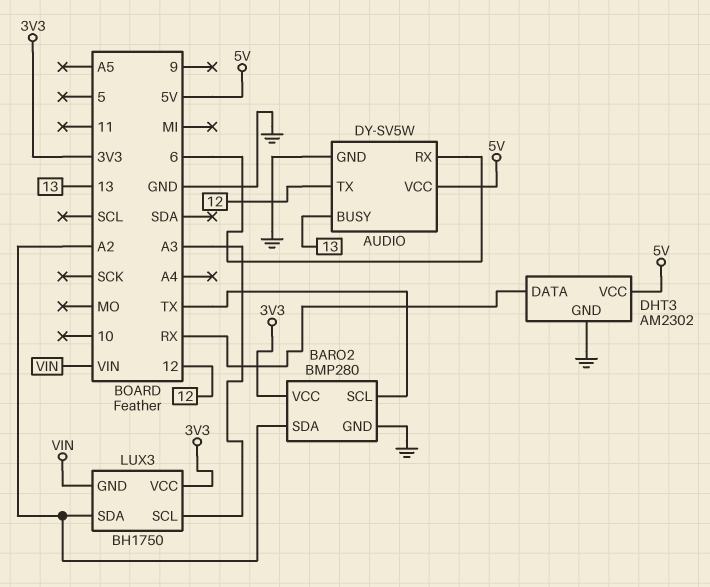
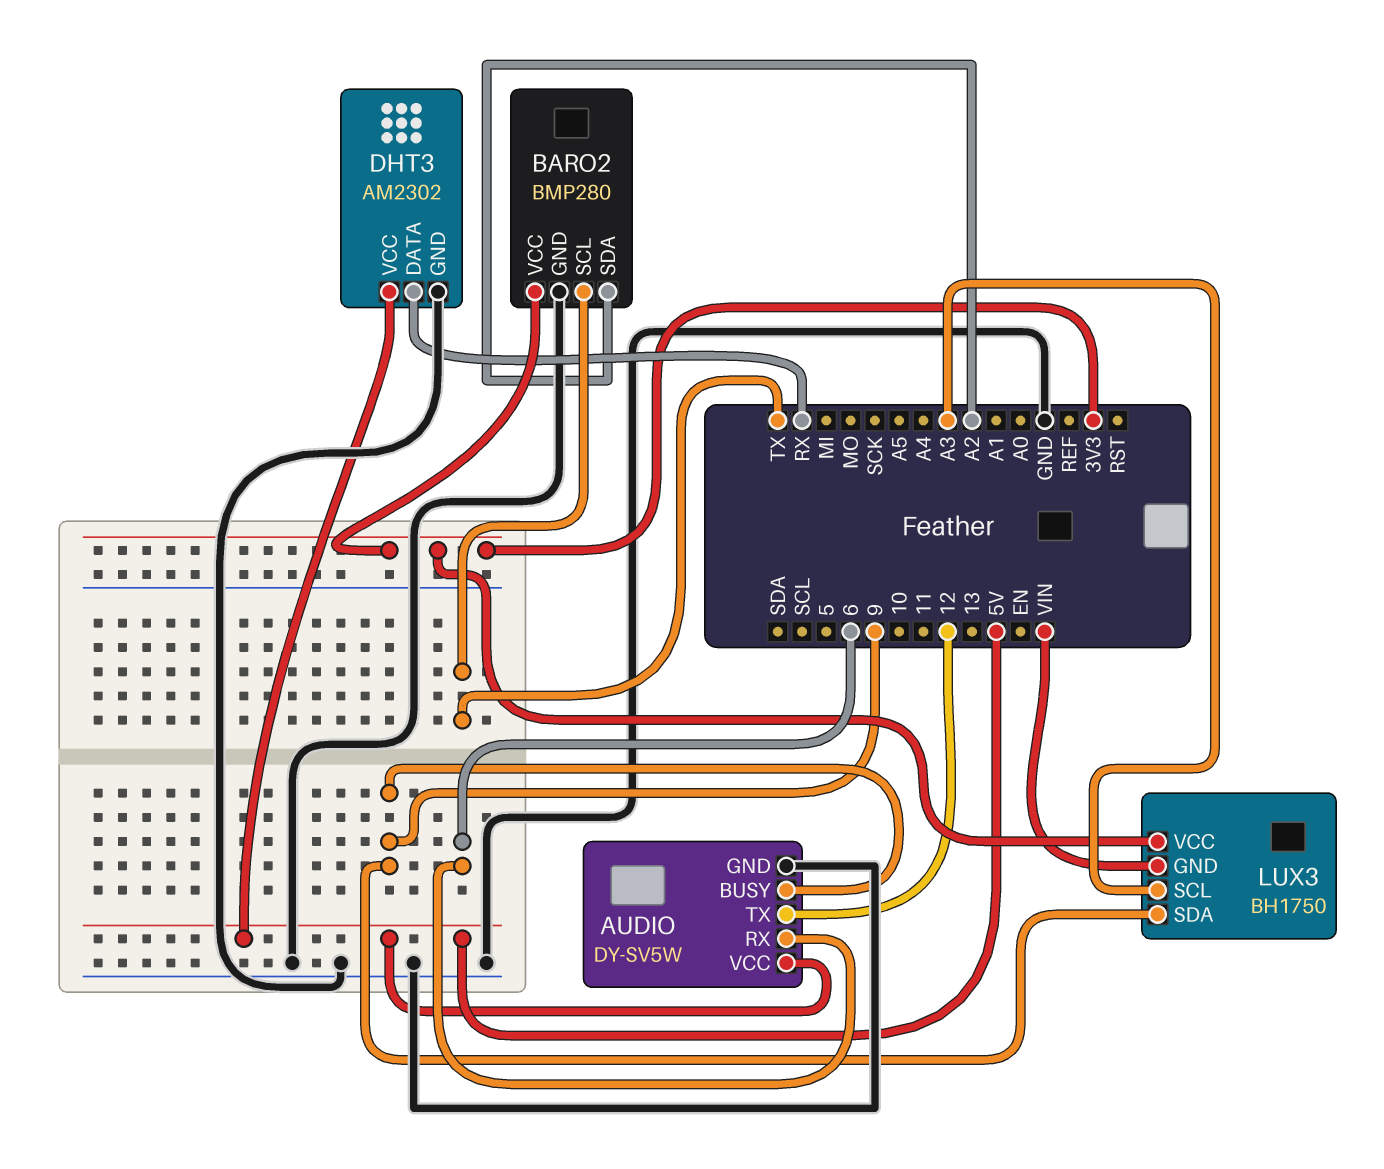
AUDIO pin BUSY: 13 -> 9
LUX3 pin SDA: A2 -> 9

